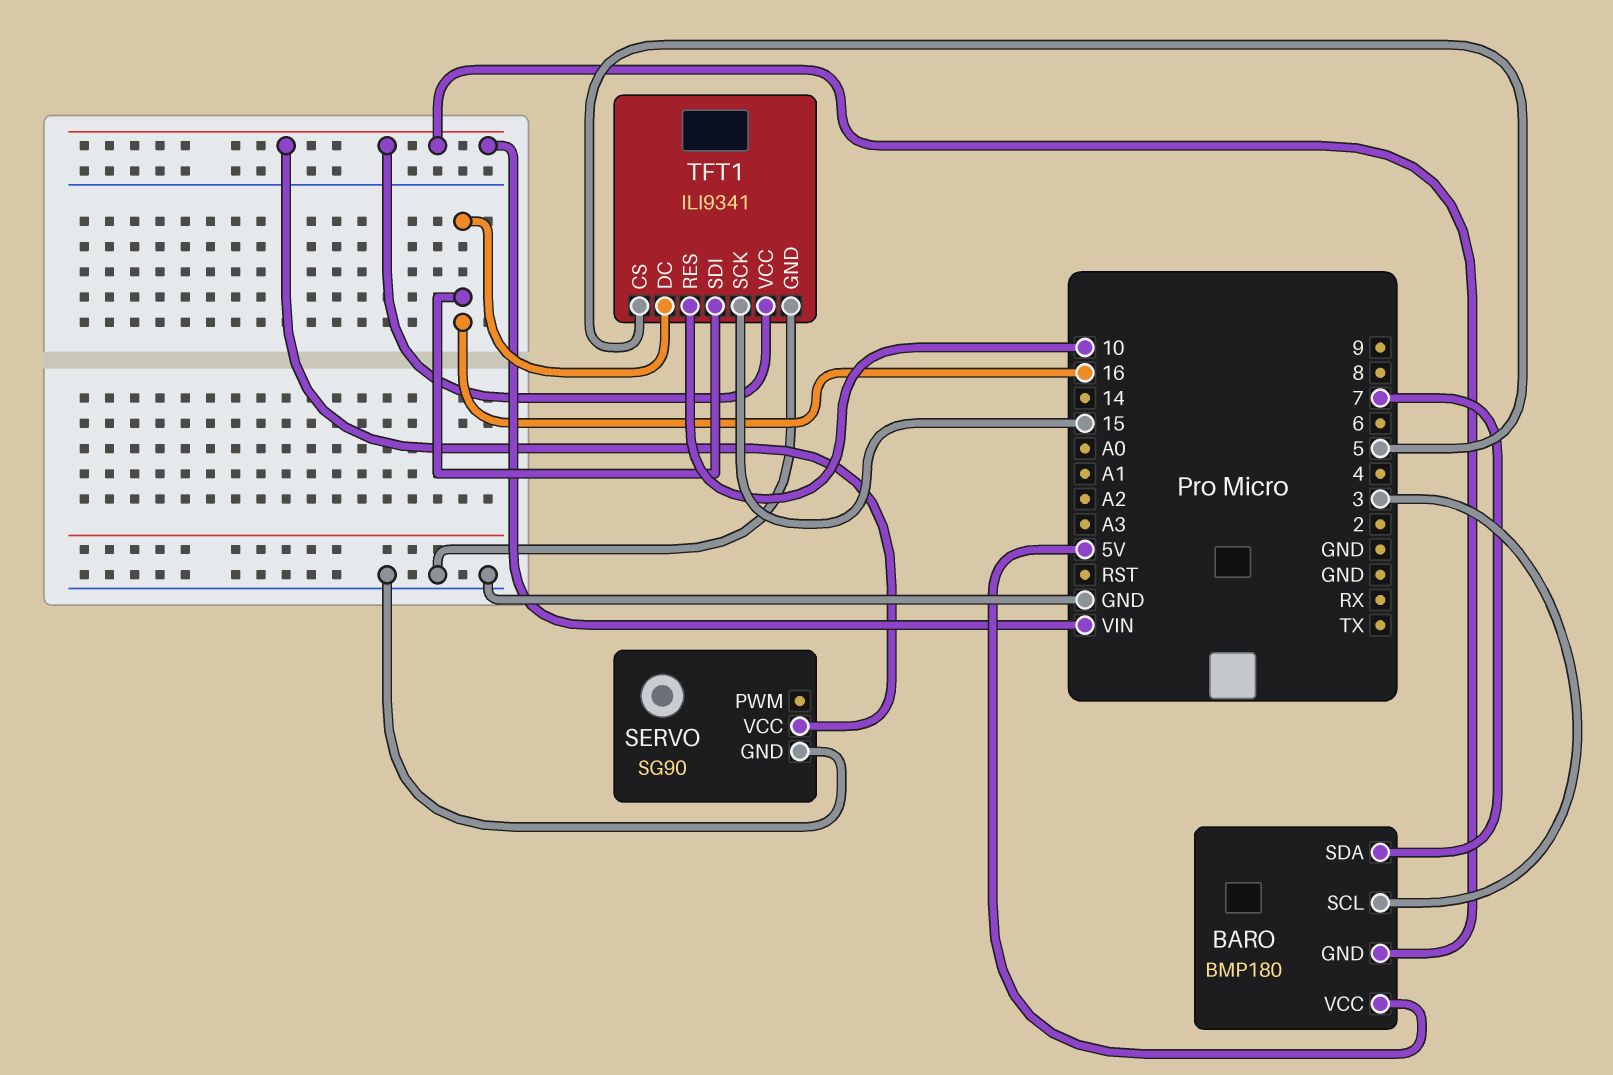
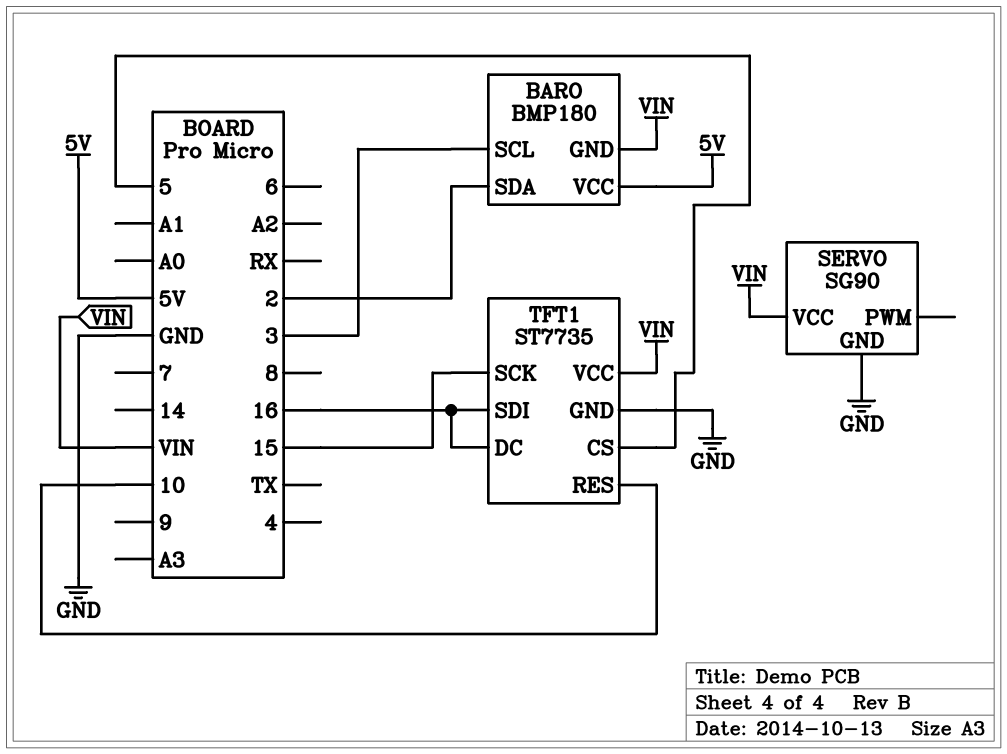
BARO pin SDA: 7 -> 2
TFT1: ILI9341 -> ST7735

